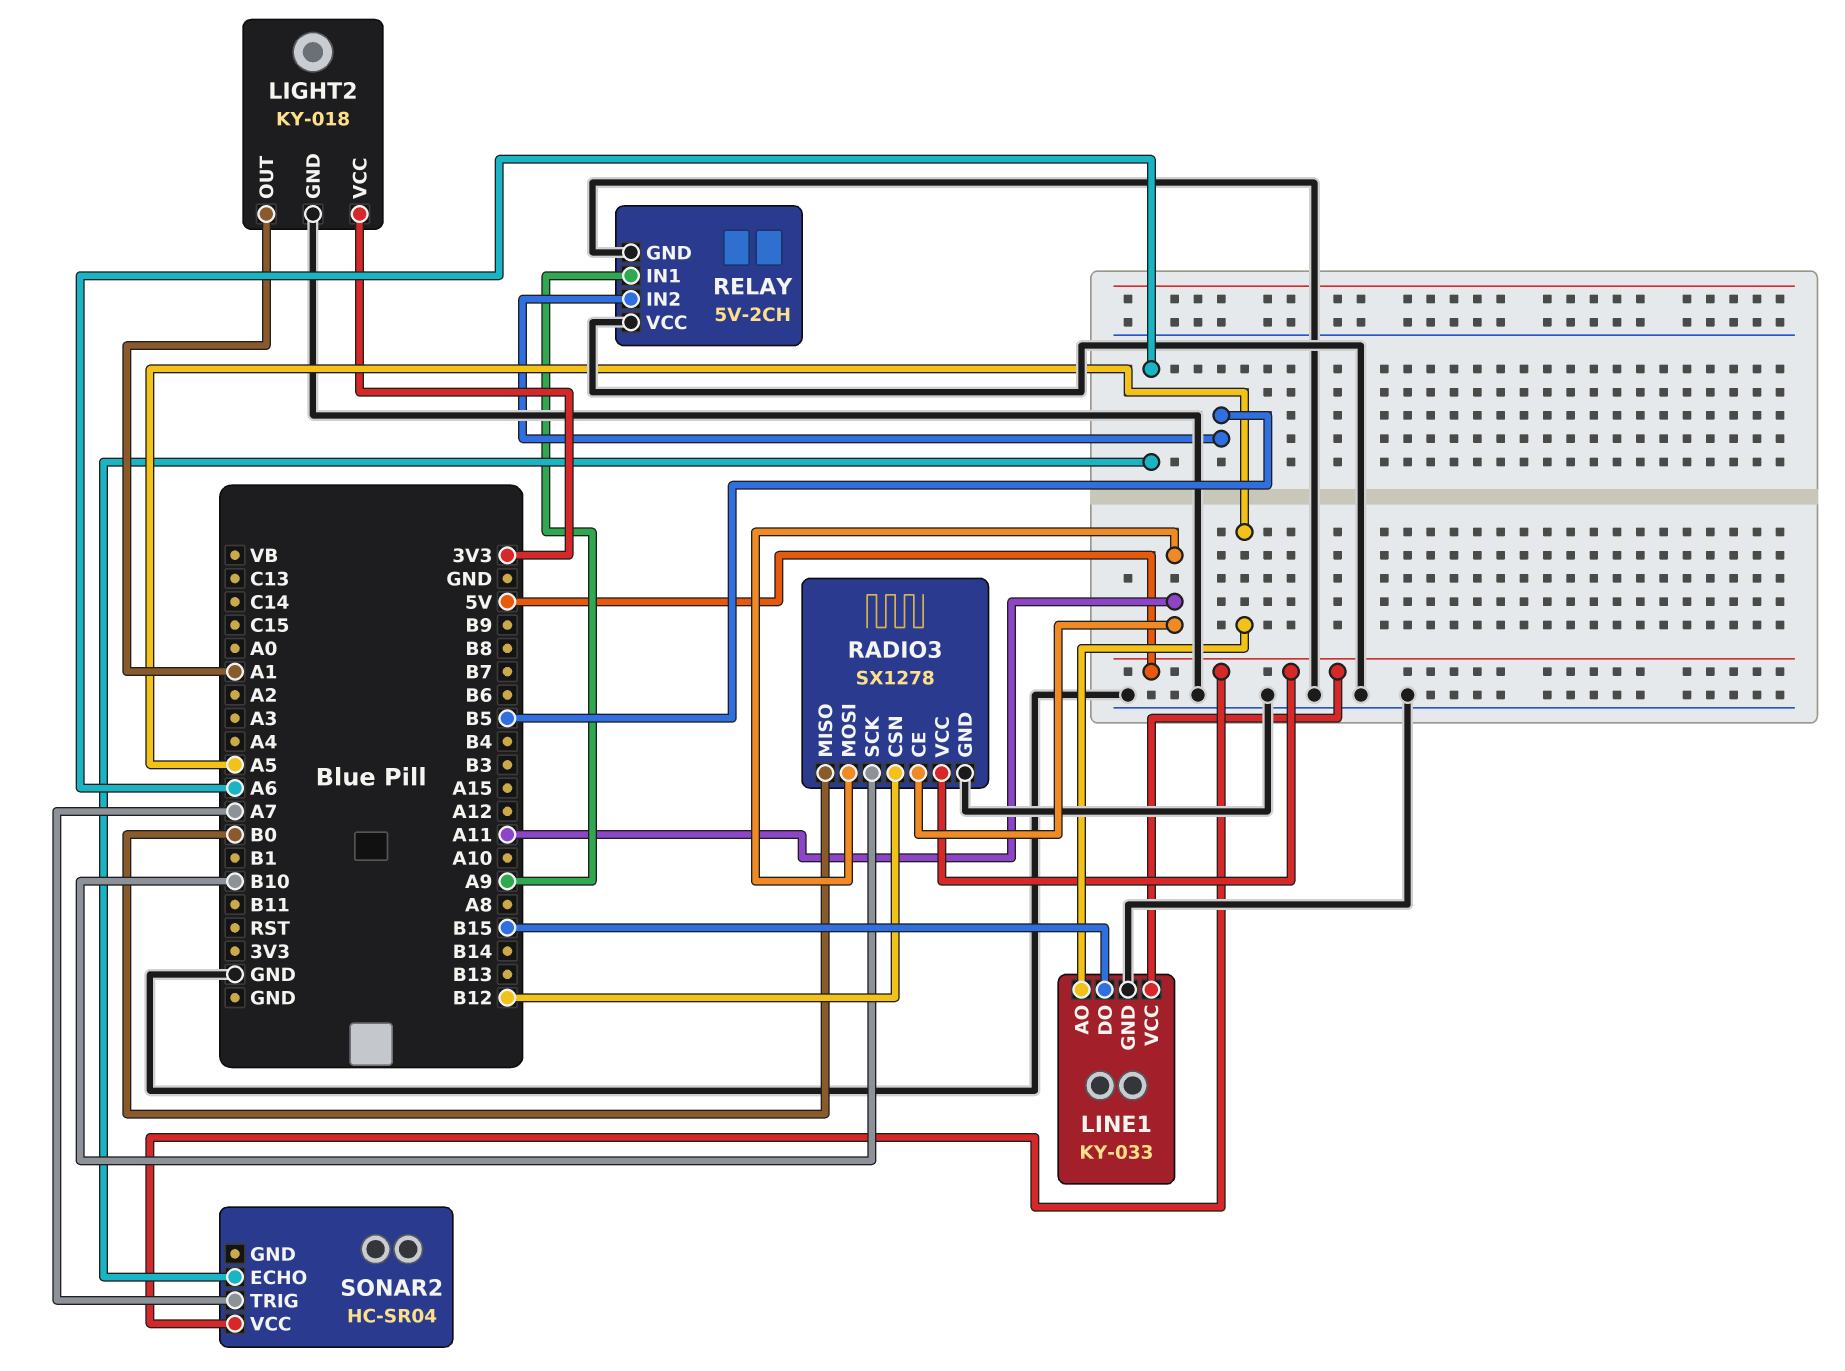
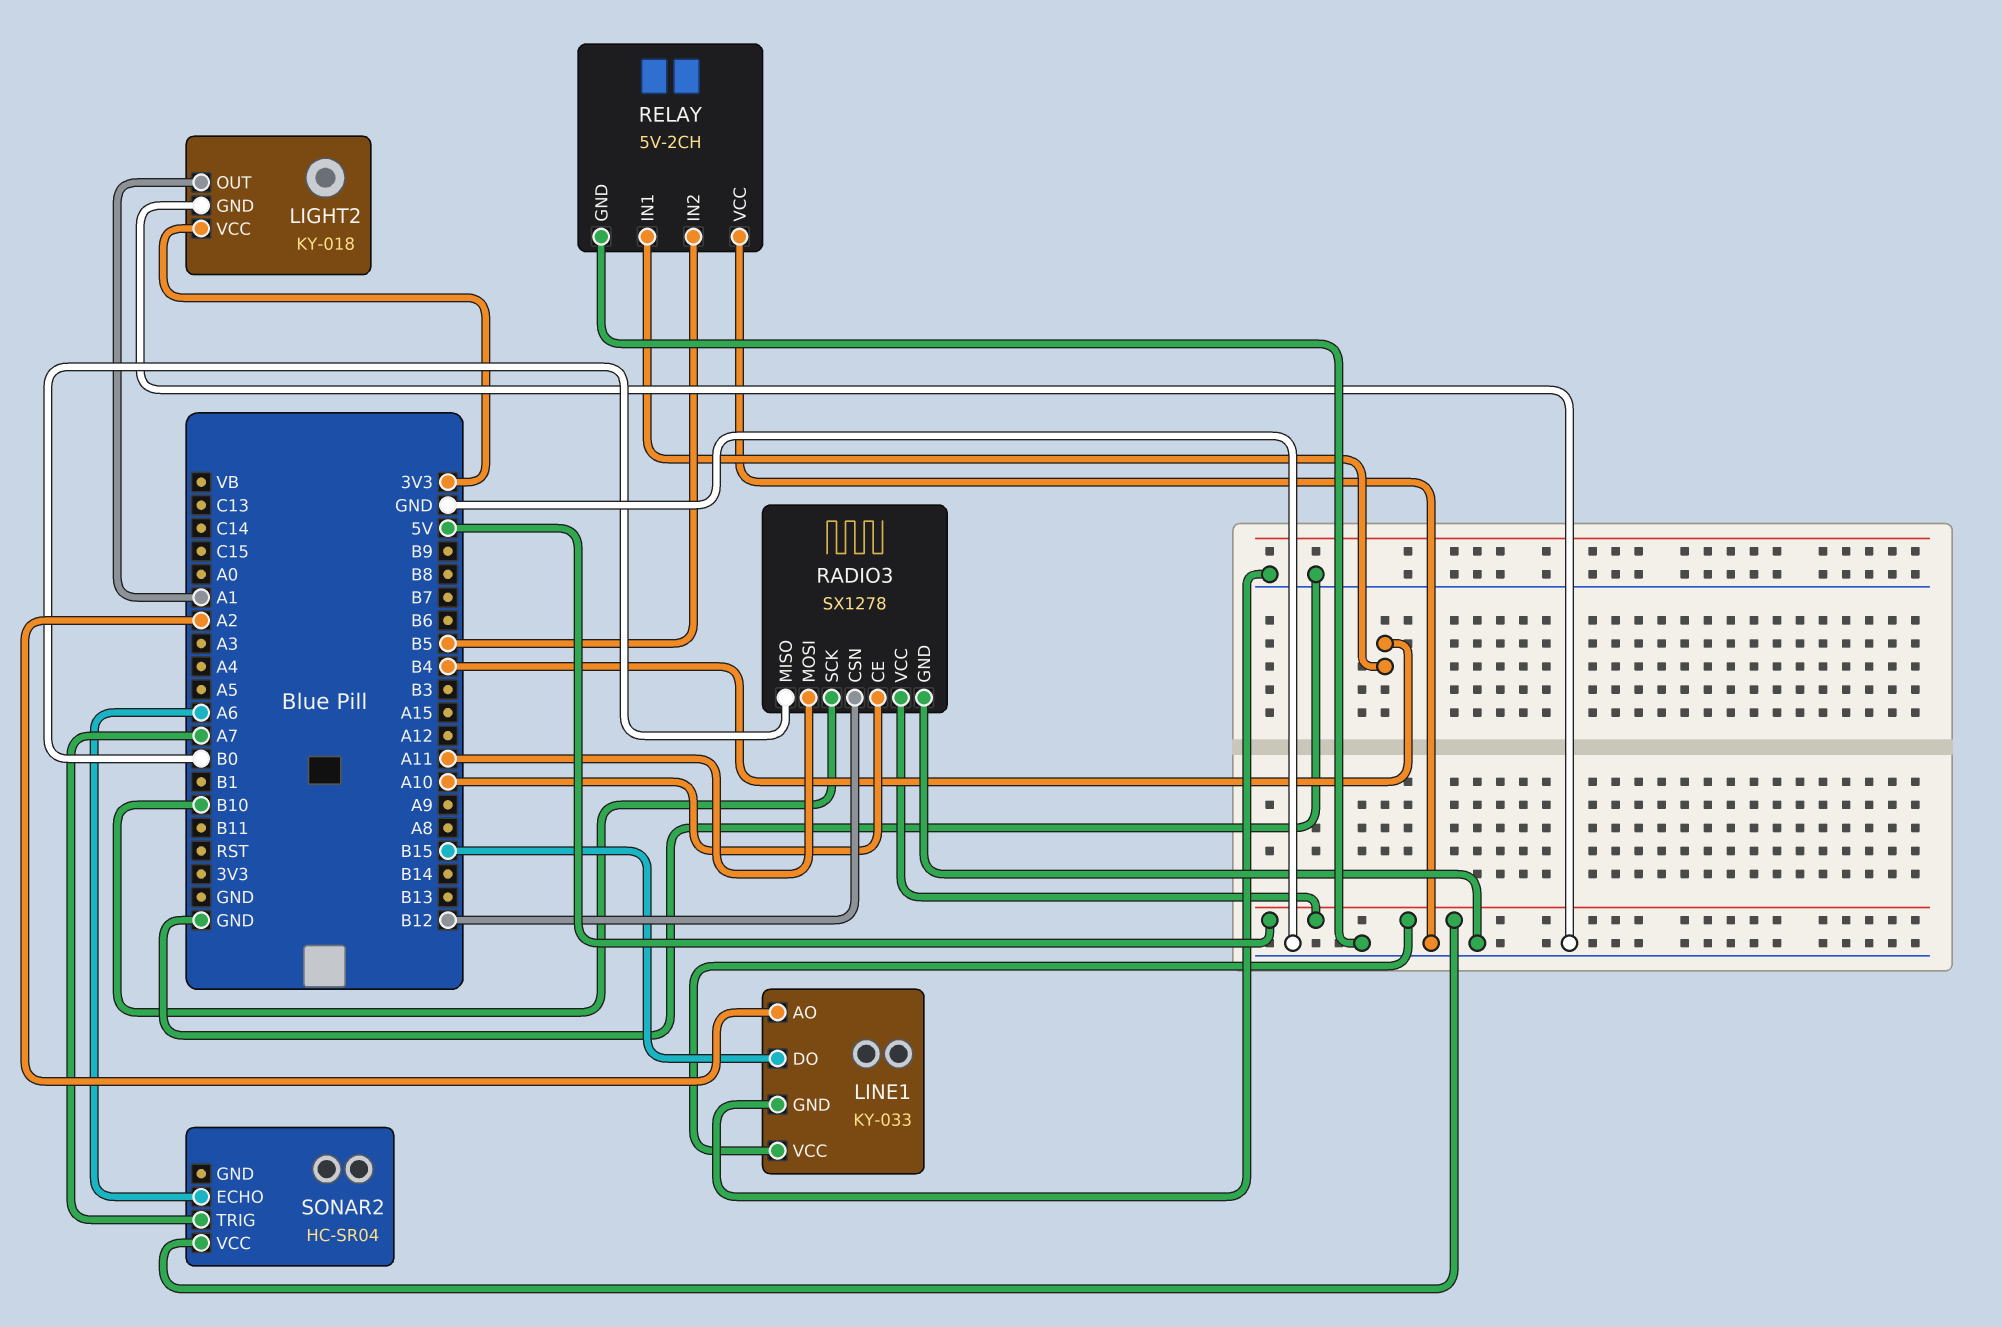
LINE1 pin AO: A5 -> A2
RADIO3 pin CE: A11 -> A10
RELAY pin IN1: A9 -> B4

